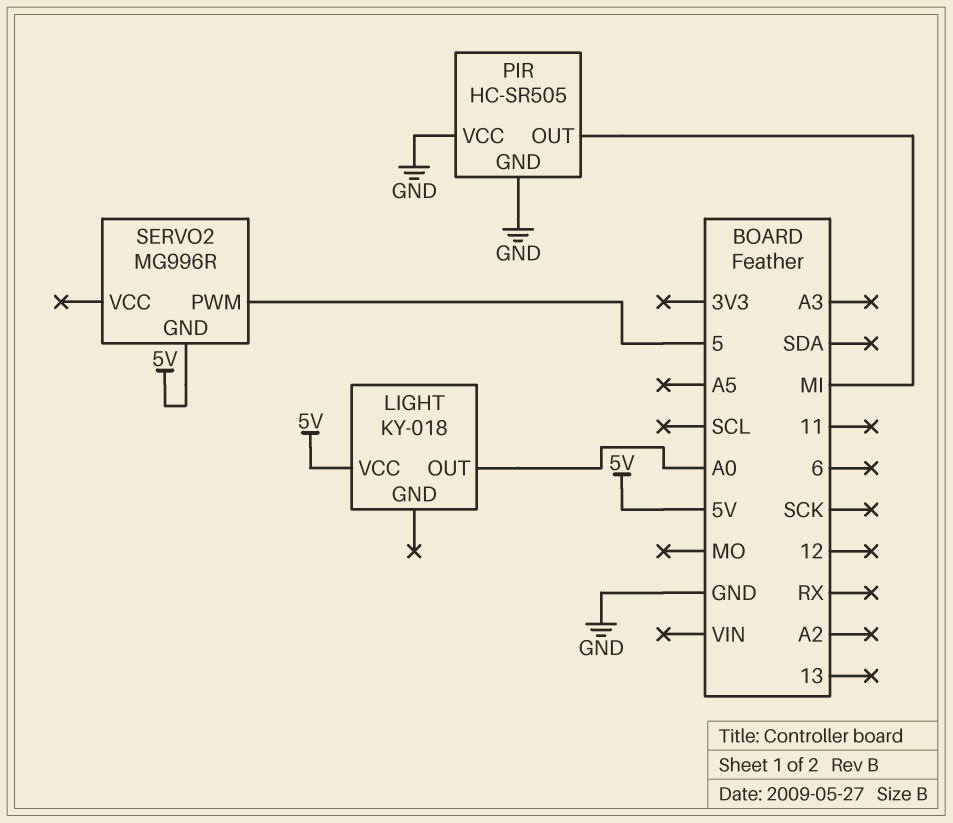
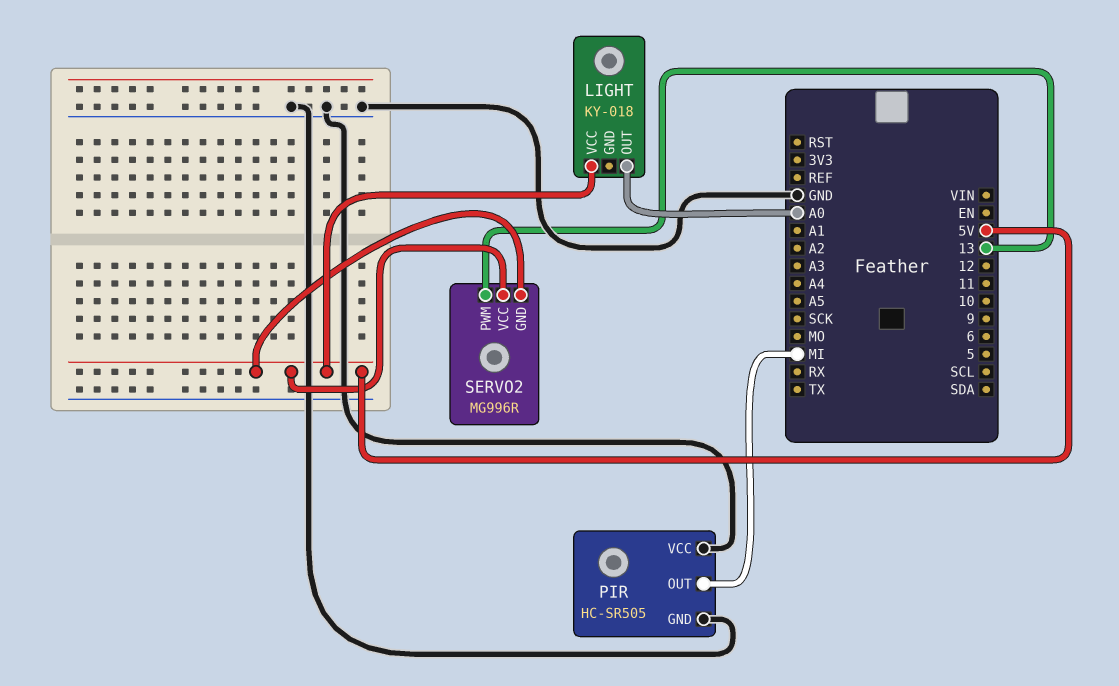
SERVO2 pin PWM: 5 -> 13
SERVO2 pin VCC: none -> 5V

